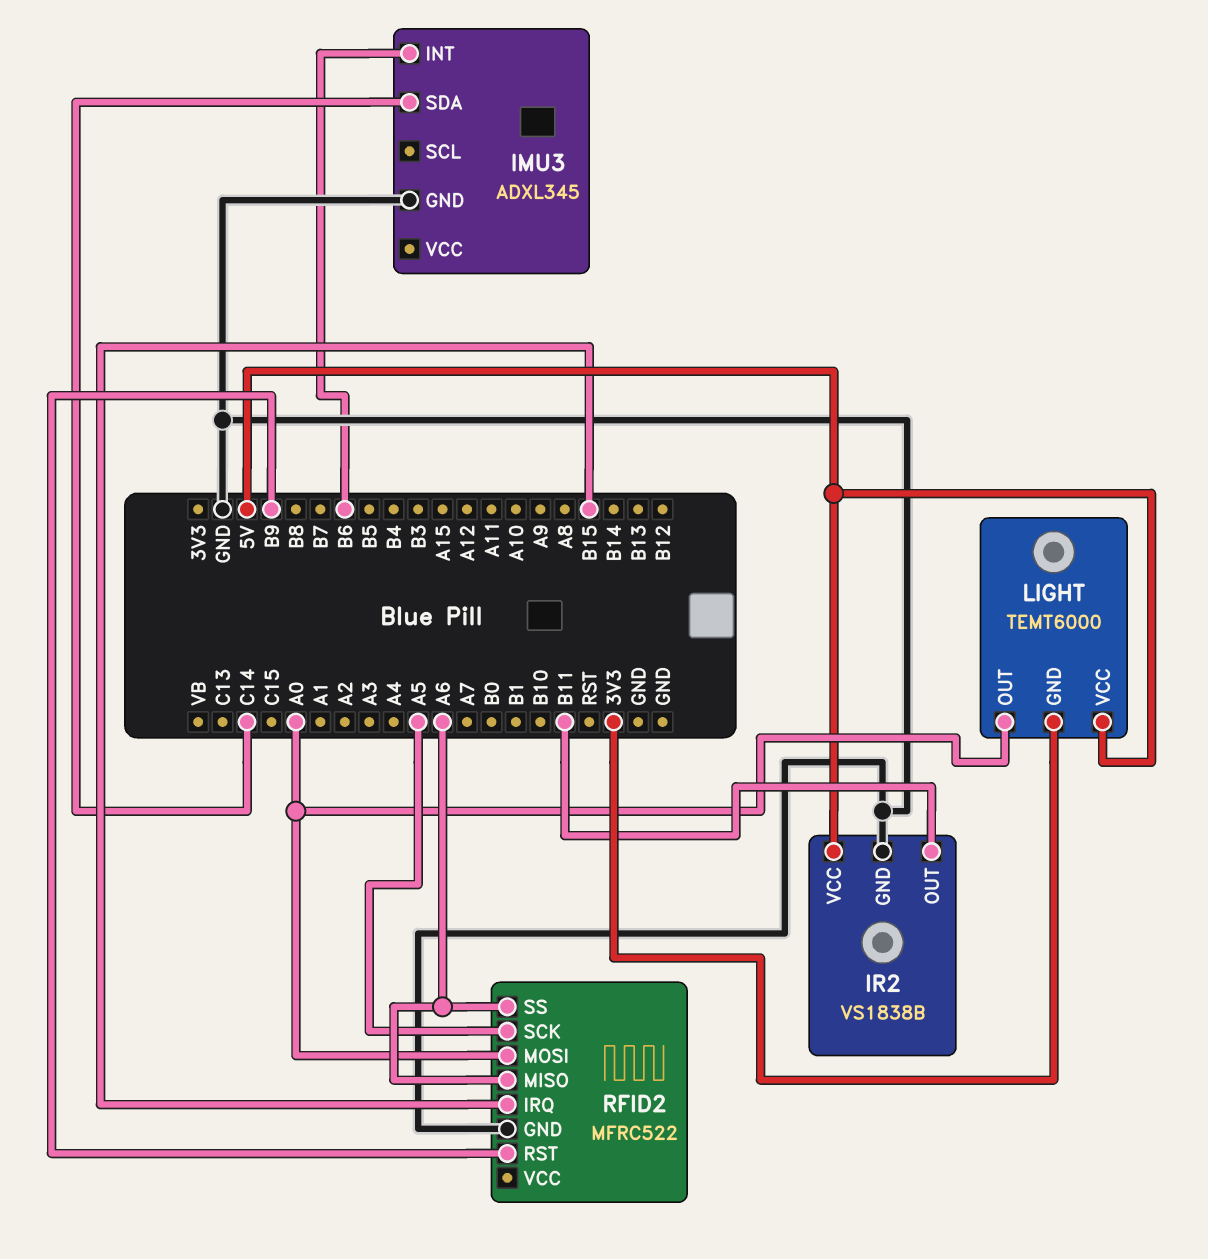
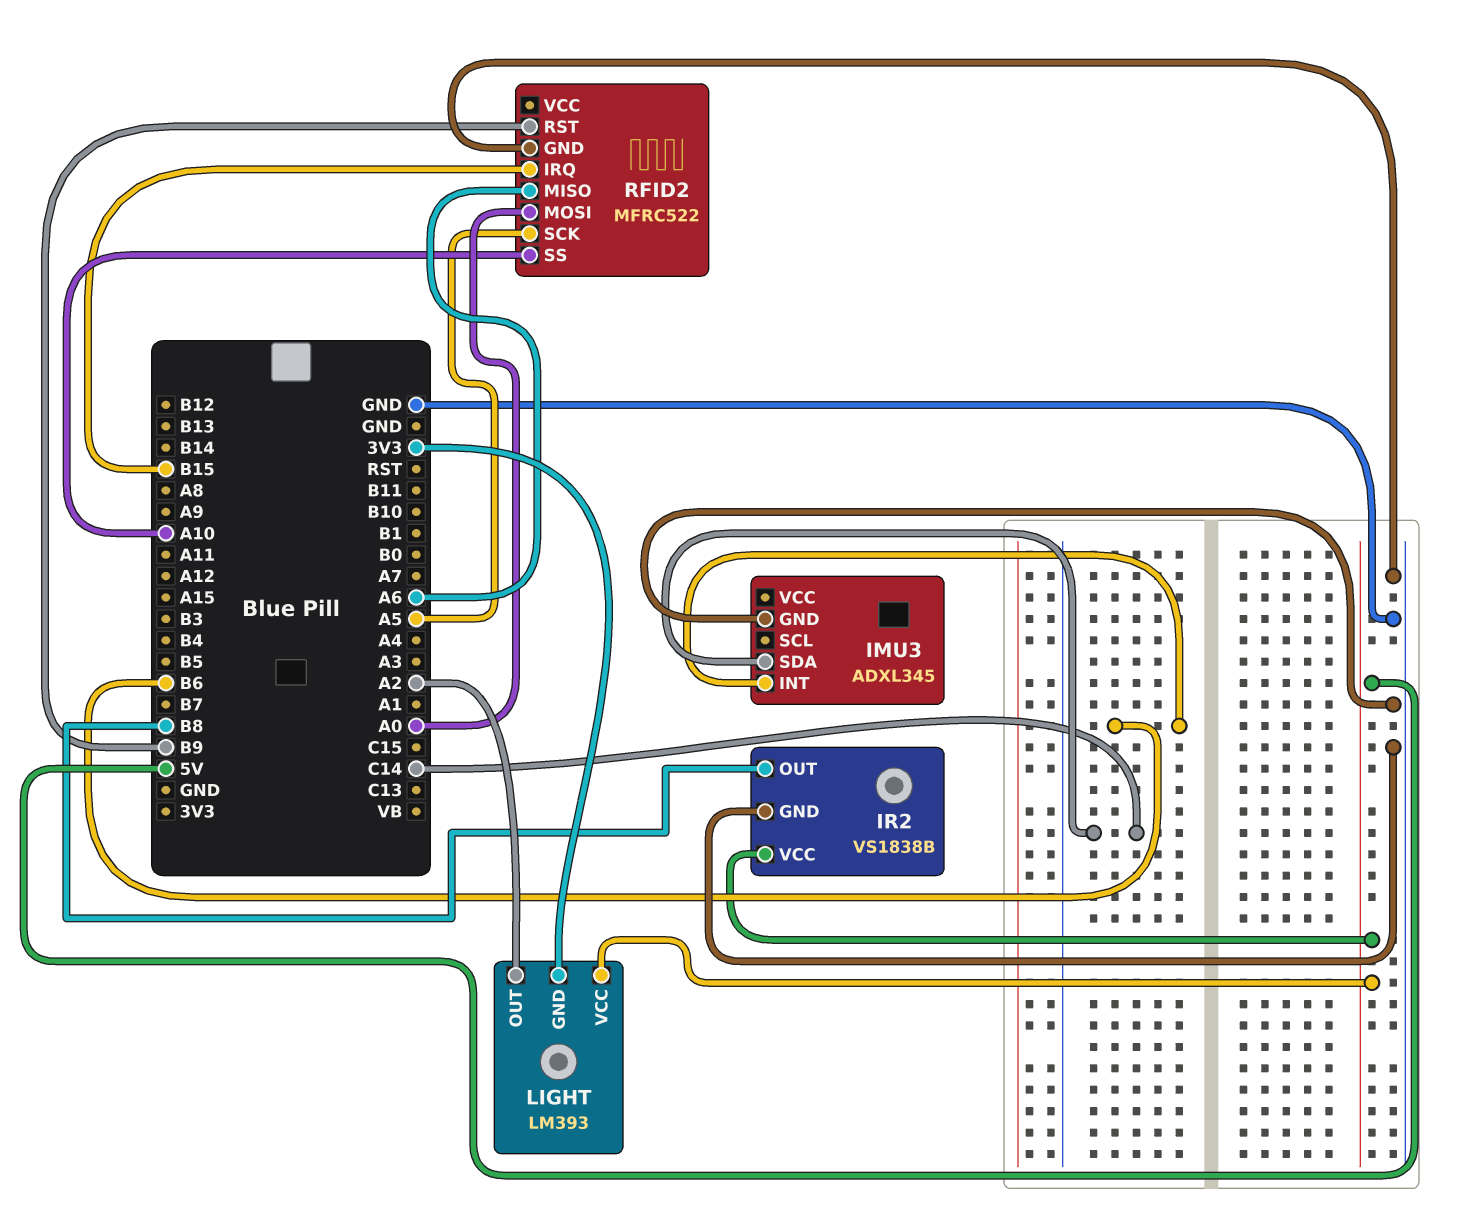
IR2 pin OUT: B11 -> B8
LIGHT: TEMT6000 -> LM393
LIGHT pin OUT: A0 -> A2
RFID2 pin SS: A6 -> A10

